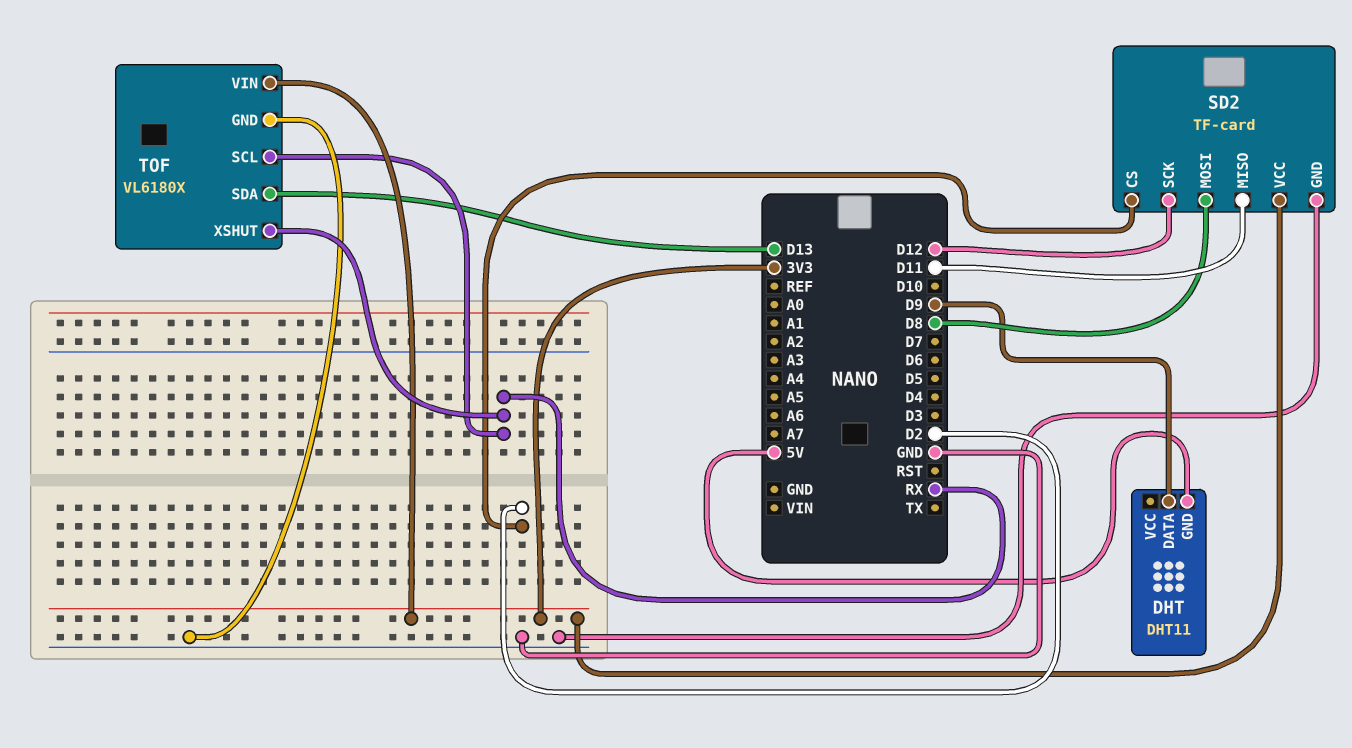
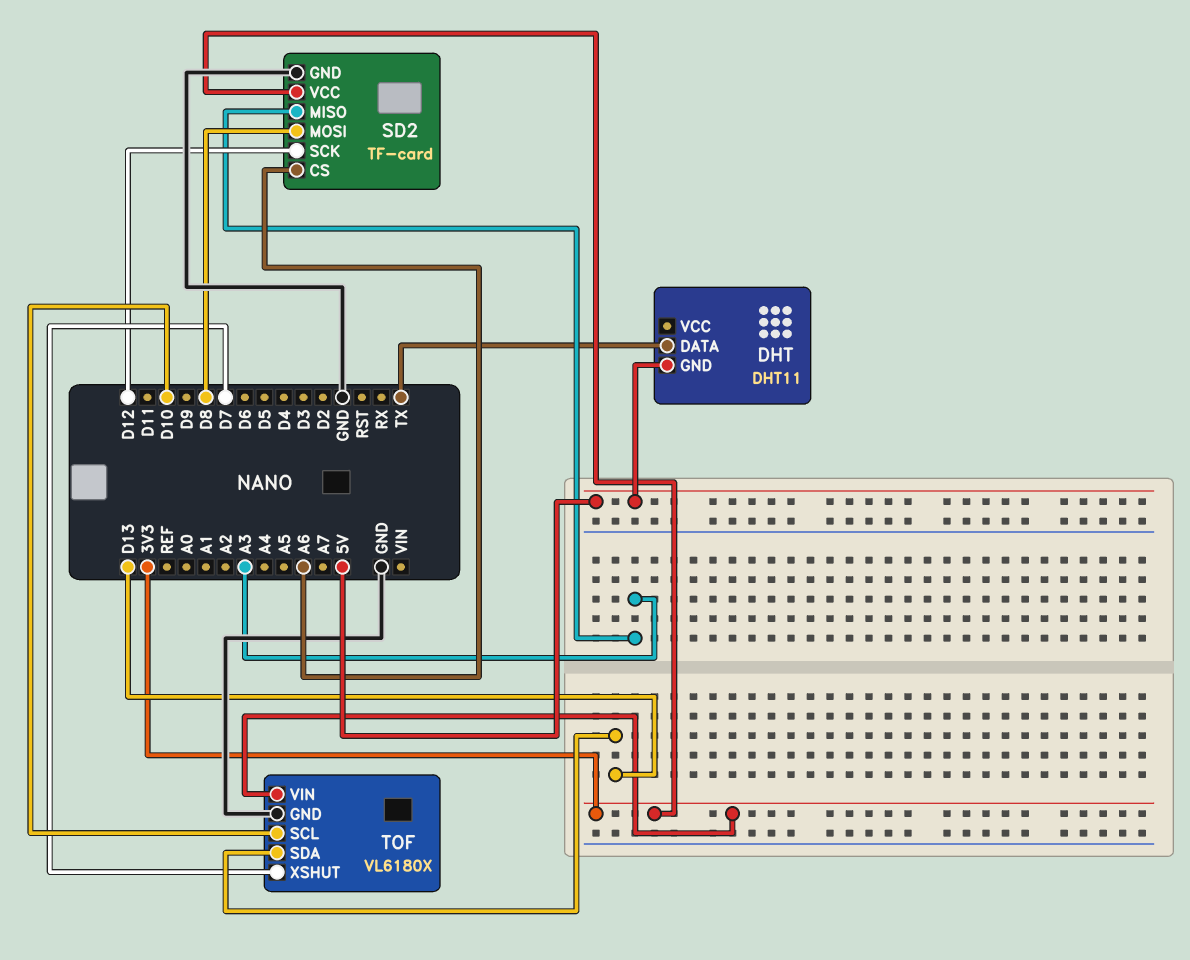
DHT pin DATA: D9 -> TX
SD2 pin CS: D2 -> A6
SD2 pin MISO: D11 -> A3
TOF pin SCL: RX -> D10
TOF pin XSHUT: RX -> D7

